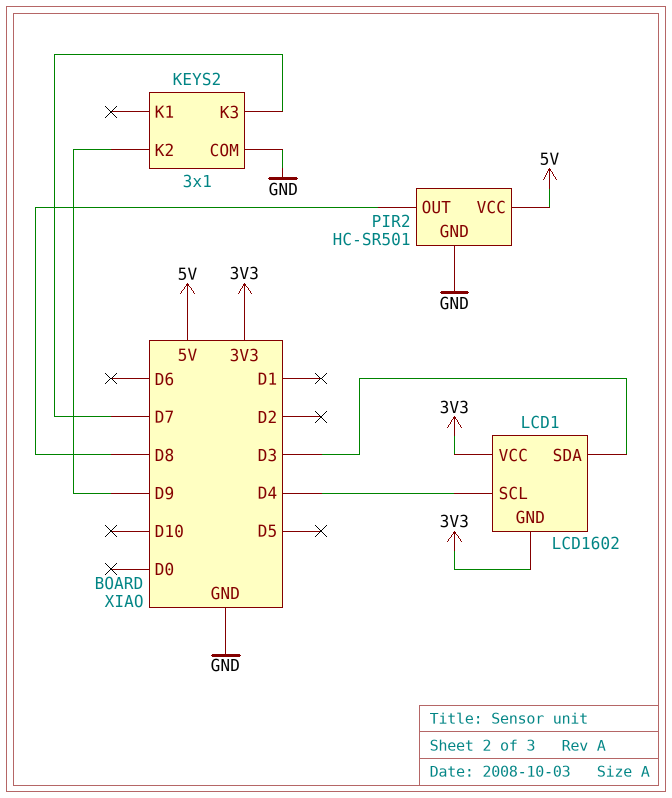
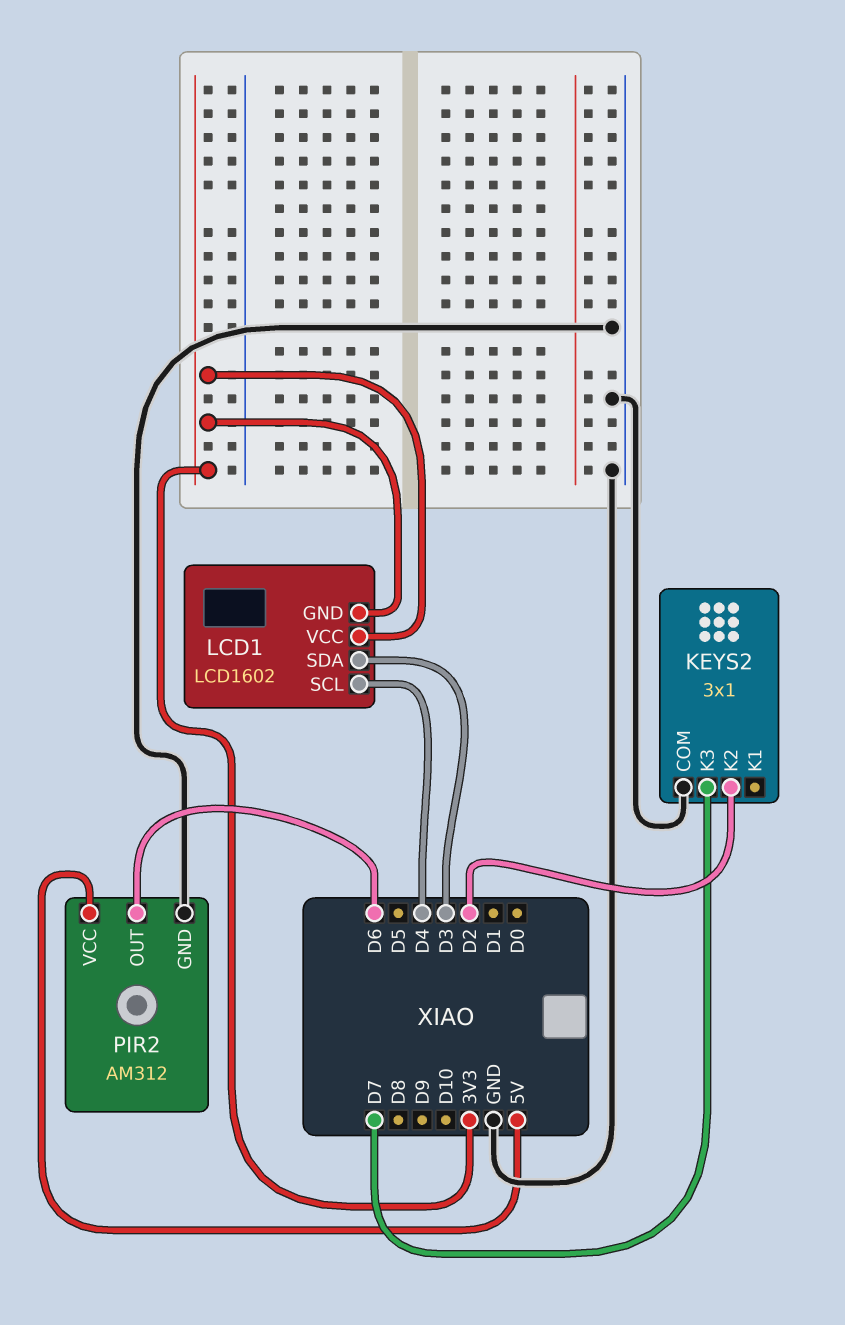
KEYS2 pin K2: D9 -> D2
PIR2: HC-SR501 -> AM312
PIR2 pin OUT: D8 -> D6

